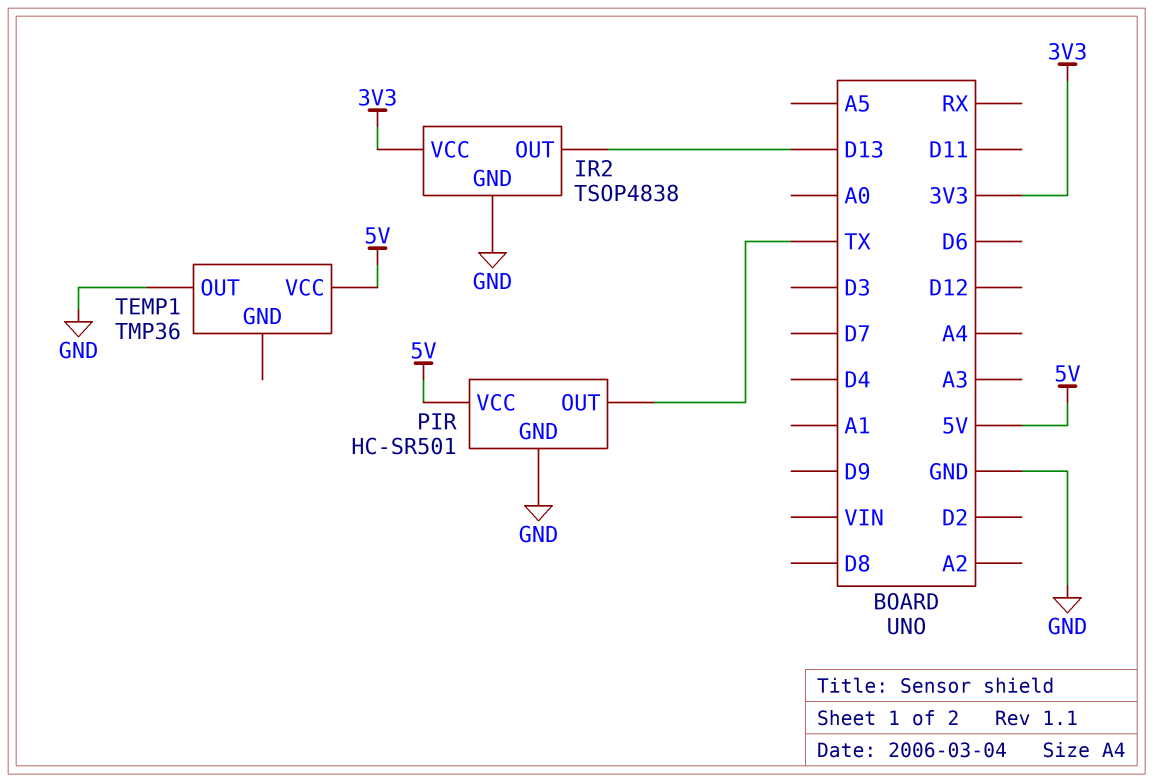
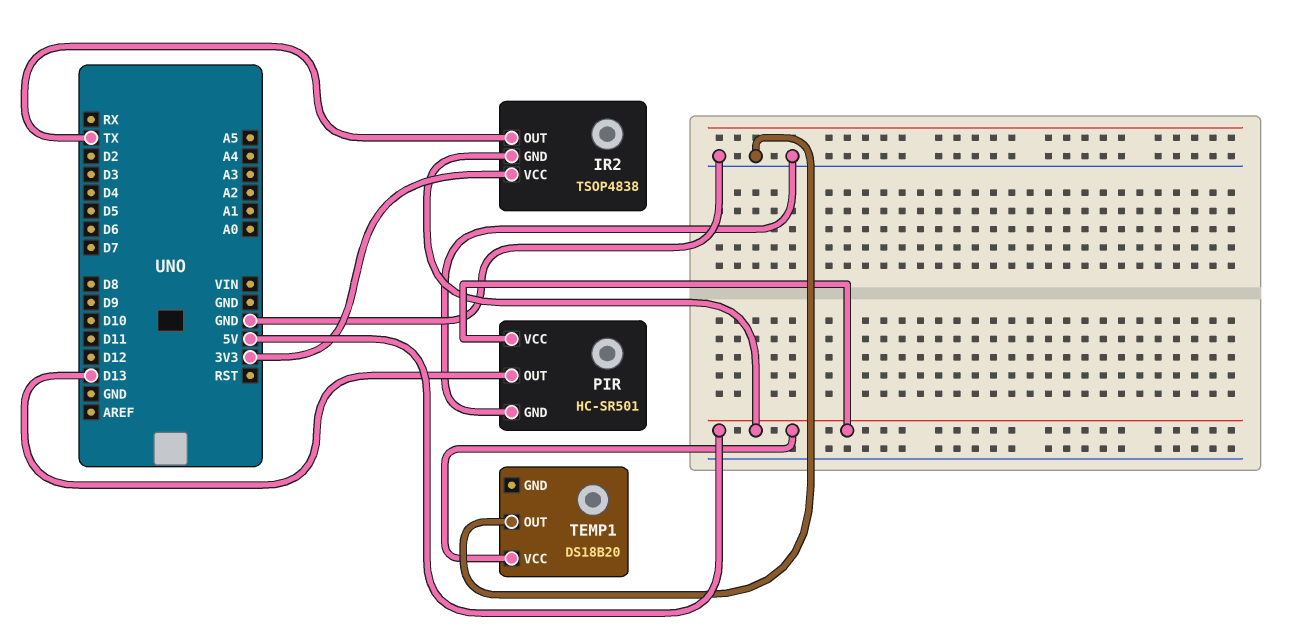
IR2 pin GND: GND -> 5V
IR2 pin OUT: D13 -> TX
PIR pin OUT: TX -> D13
TEMP1: TMP36 -> DS18B20

